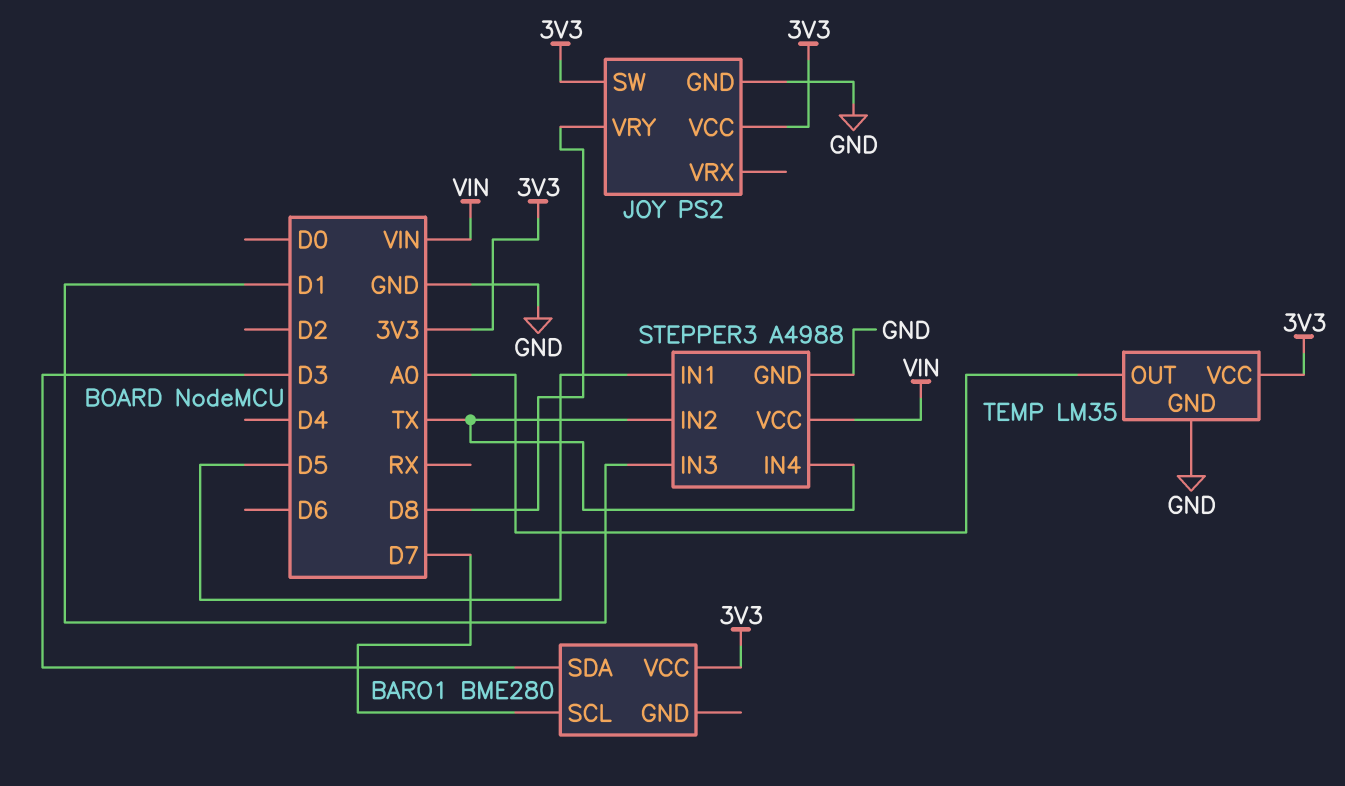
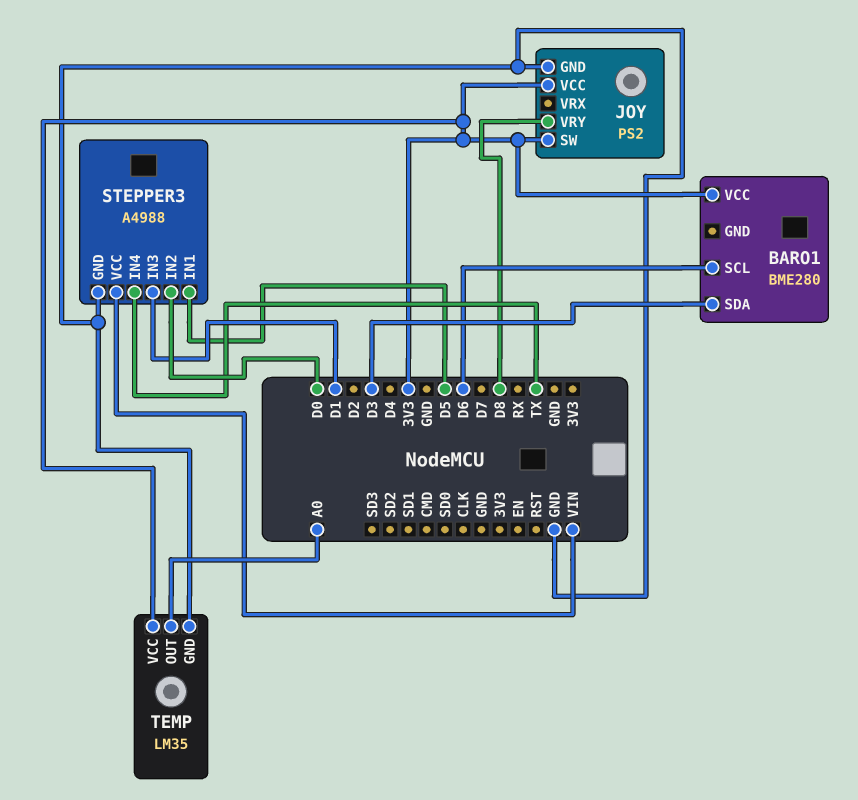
BARO1 pin SCL: D7 -> D6
STEPPER3 pin IN2: TX -> D0

